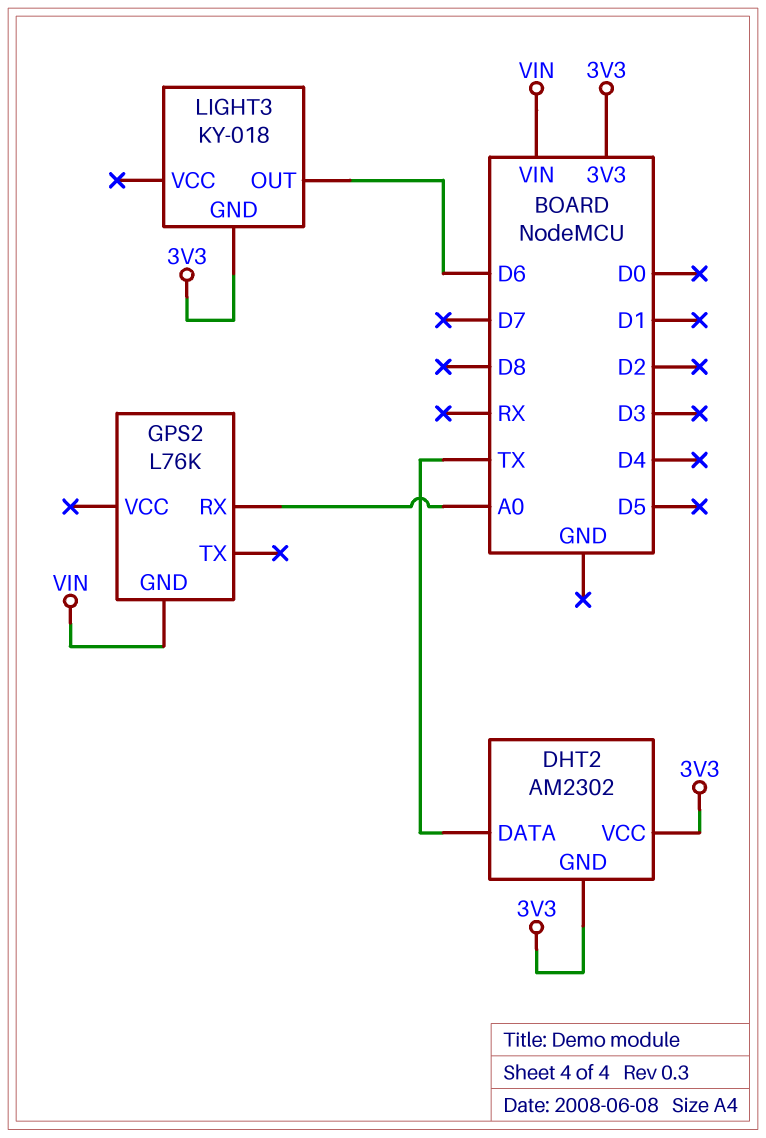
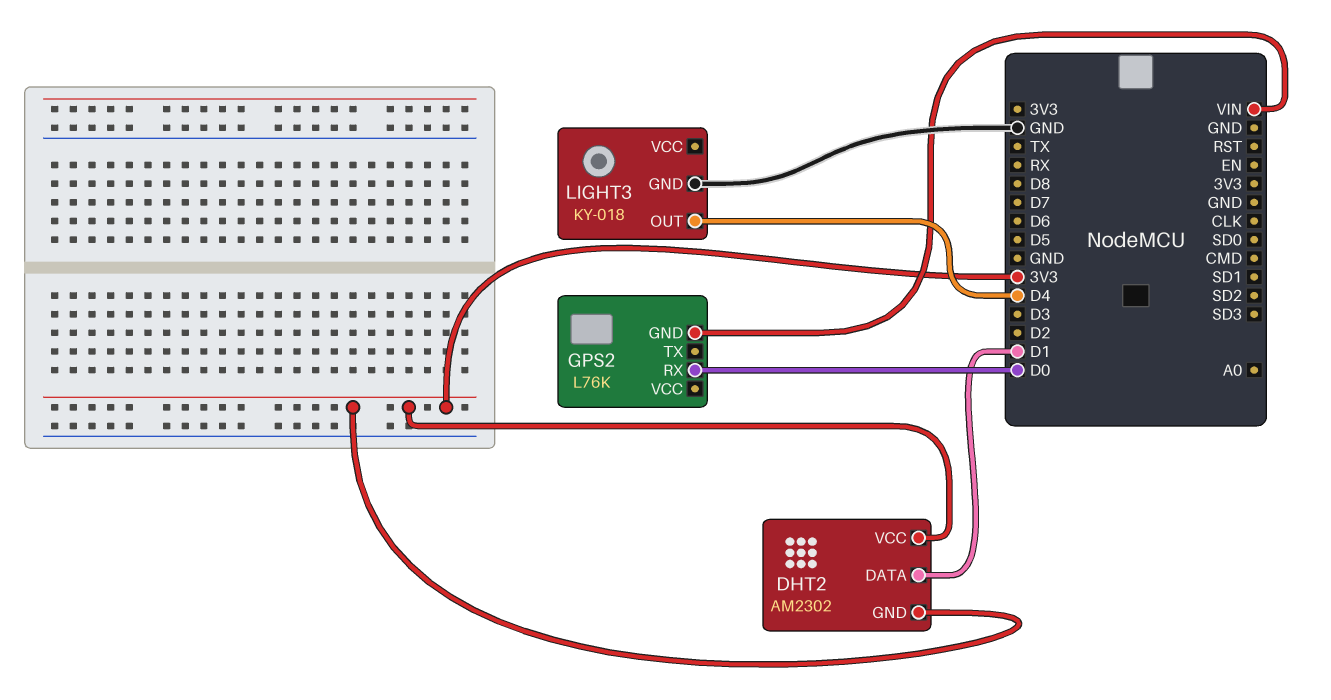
DHT2 pin DATA: TX -> D1
GPS2 pin RX: A0 -> D0
LIGHT3 pin GND: 3V3 -> GND
LIGHT3 pin OUT: D6 -> D4

